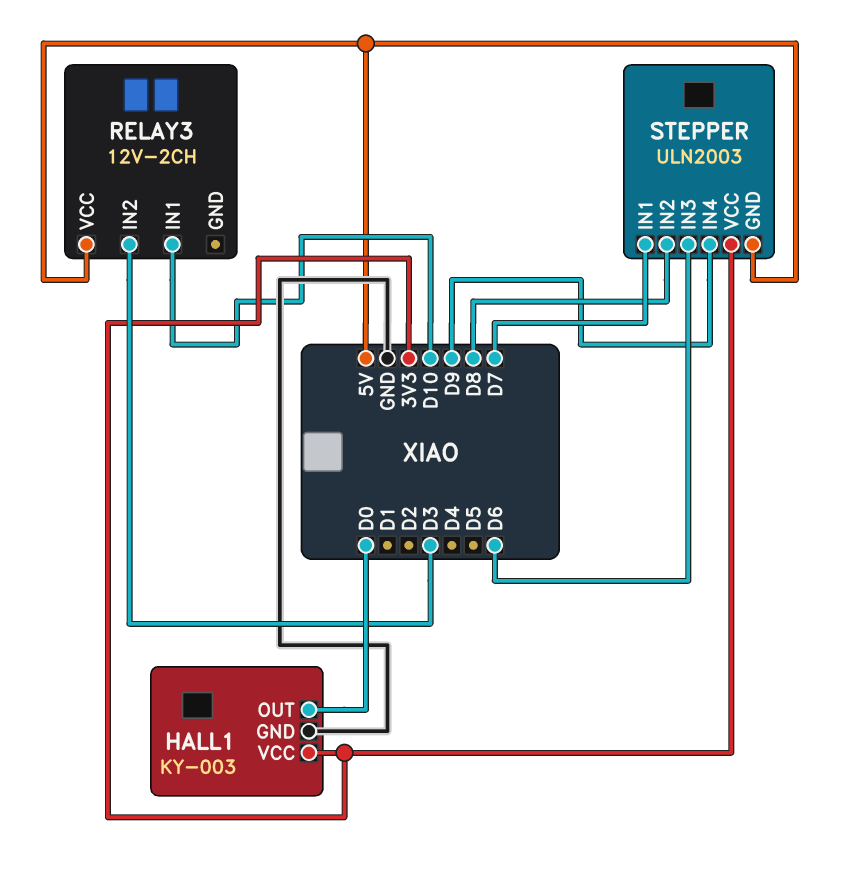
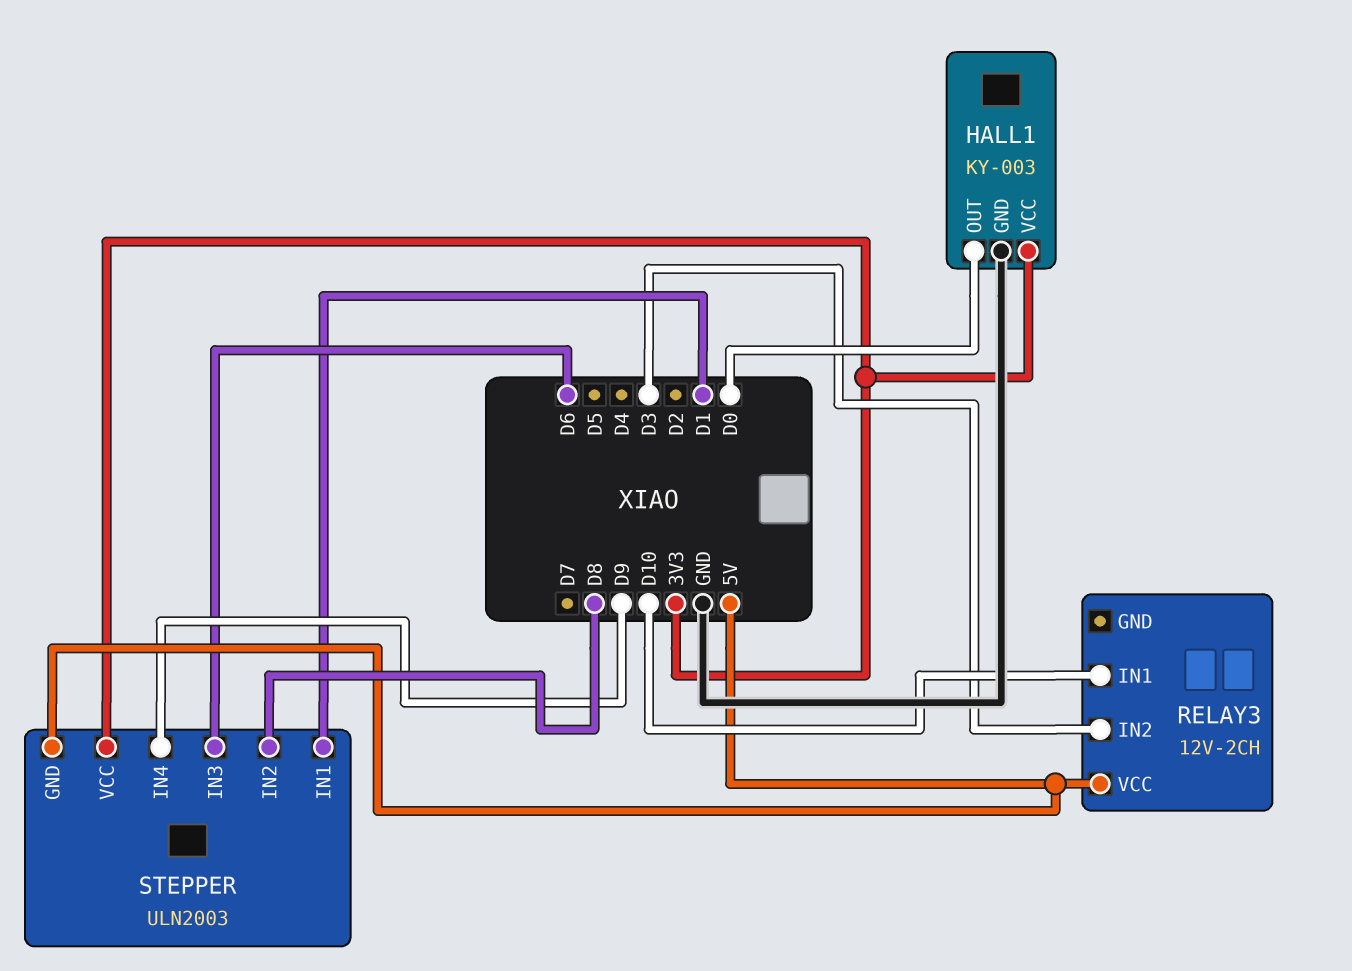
STEPPER pin IN1: D7 -> D1

